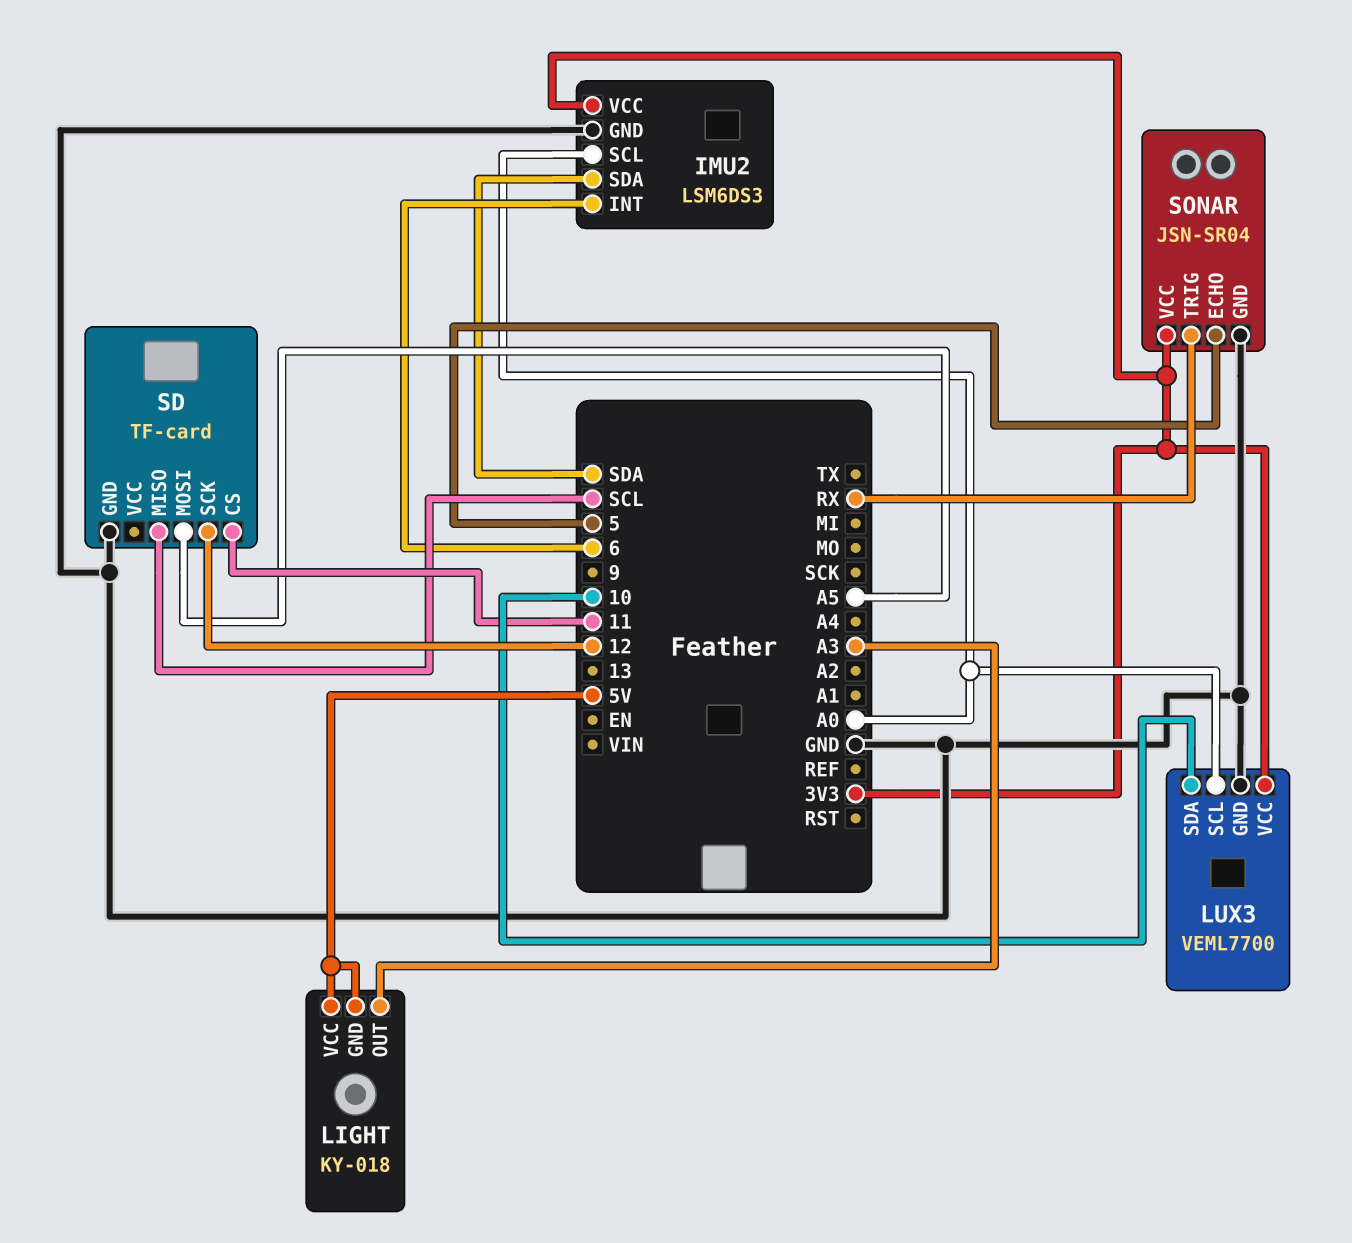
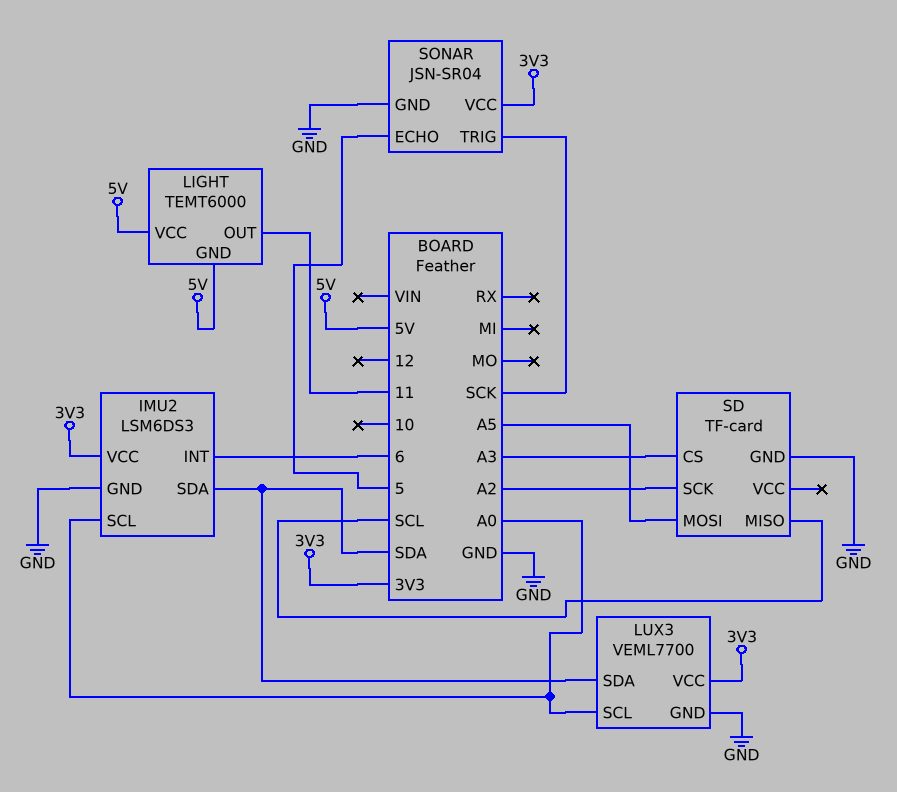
LIGHT: KY-018 -> TEMT6000
LIGHT pin OUT: A3 -> 11
LUX3 pin SDA: 10 -> SDA
SD pin CS: 11 -> A3
SD pin SCK: 12 -> A2
SONAR pin TRIG: RX -> SCK

